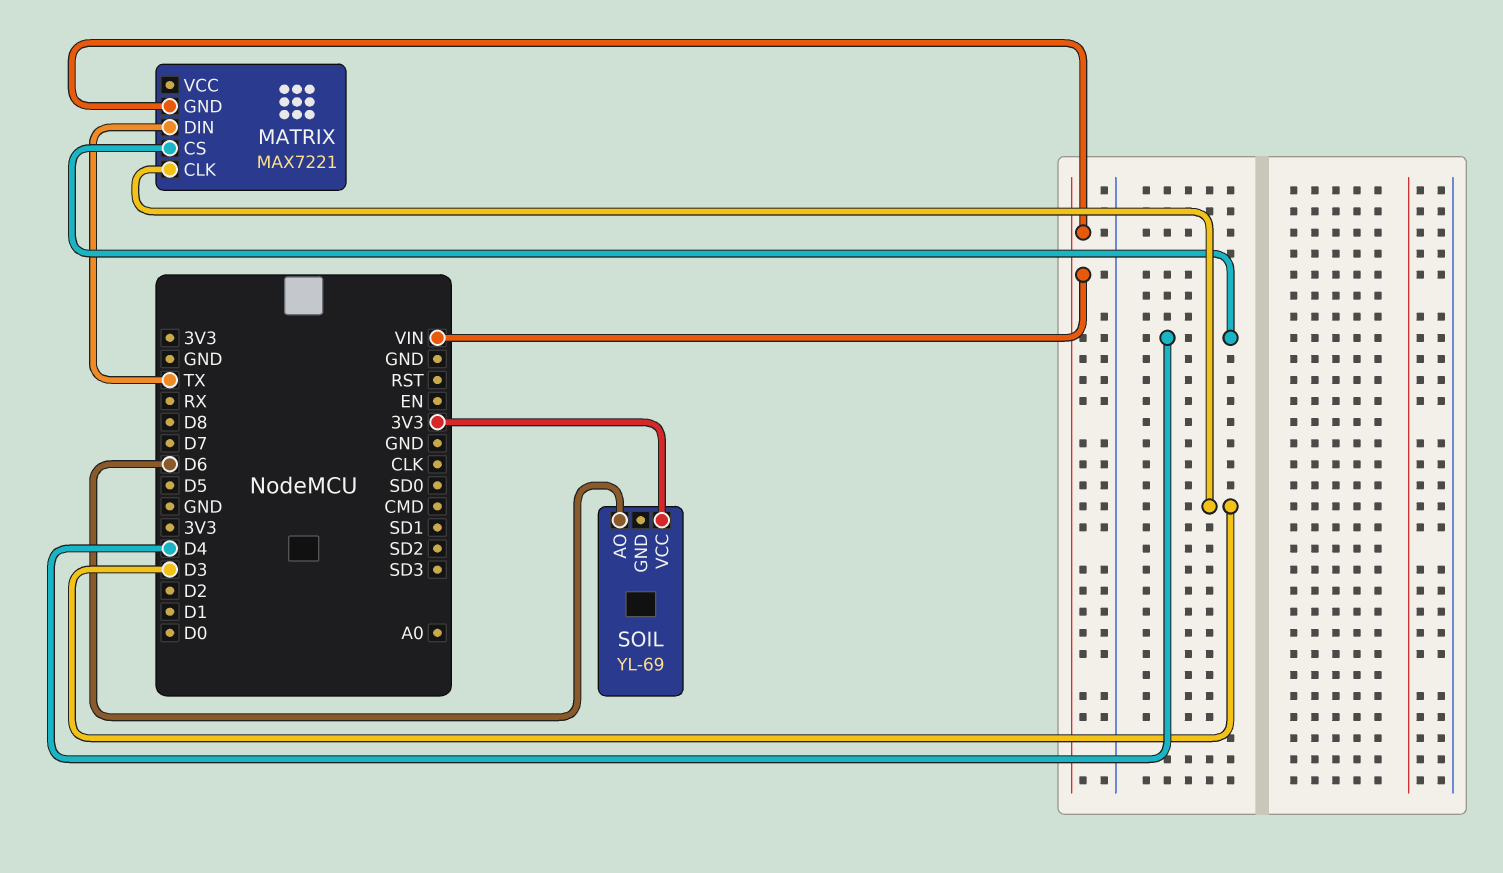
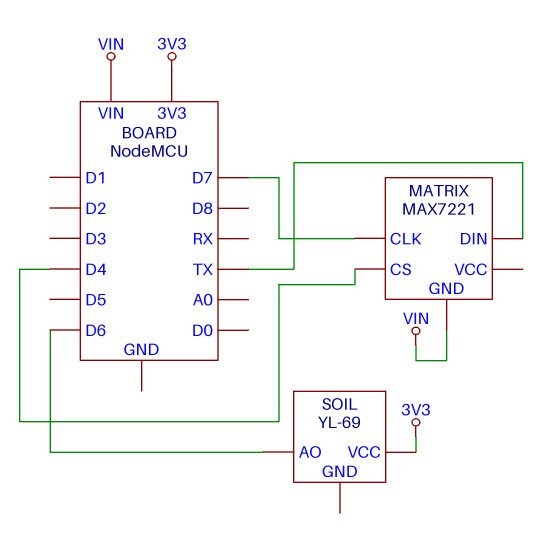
MATRIX pin CLK: D3 -> D7

